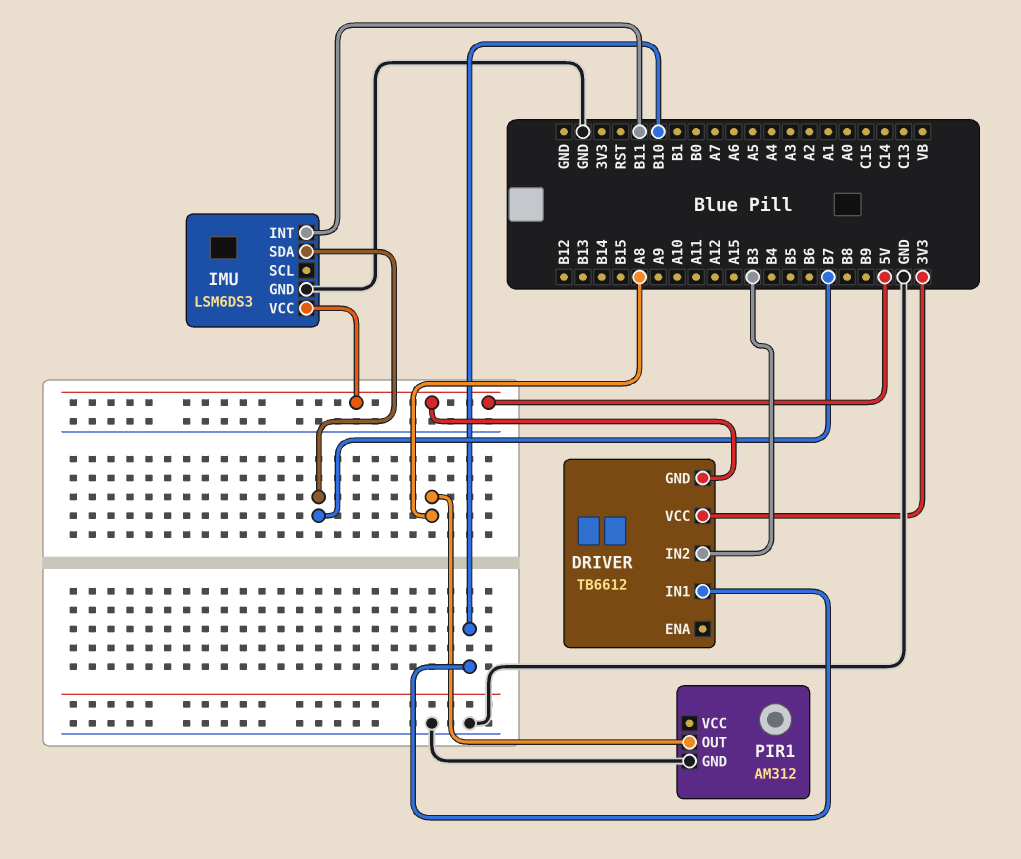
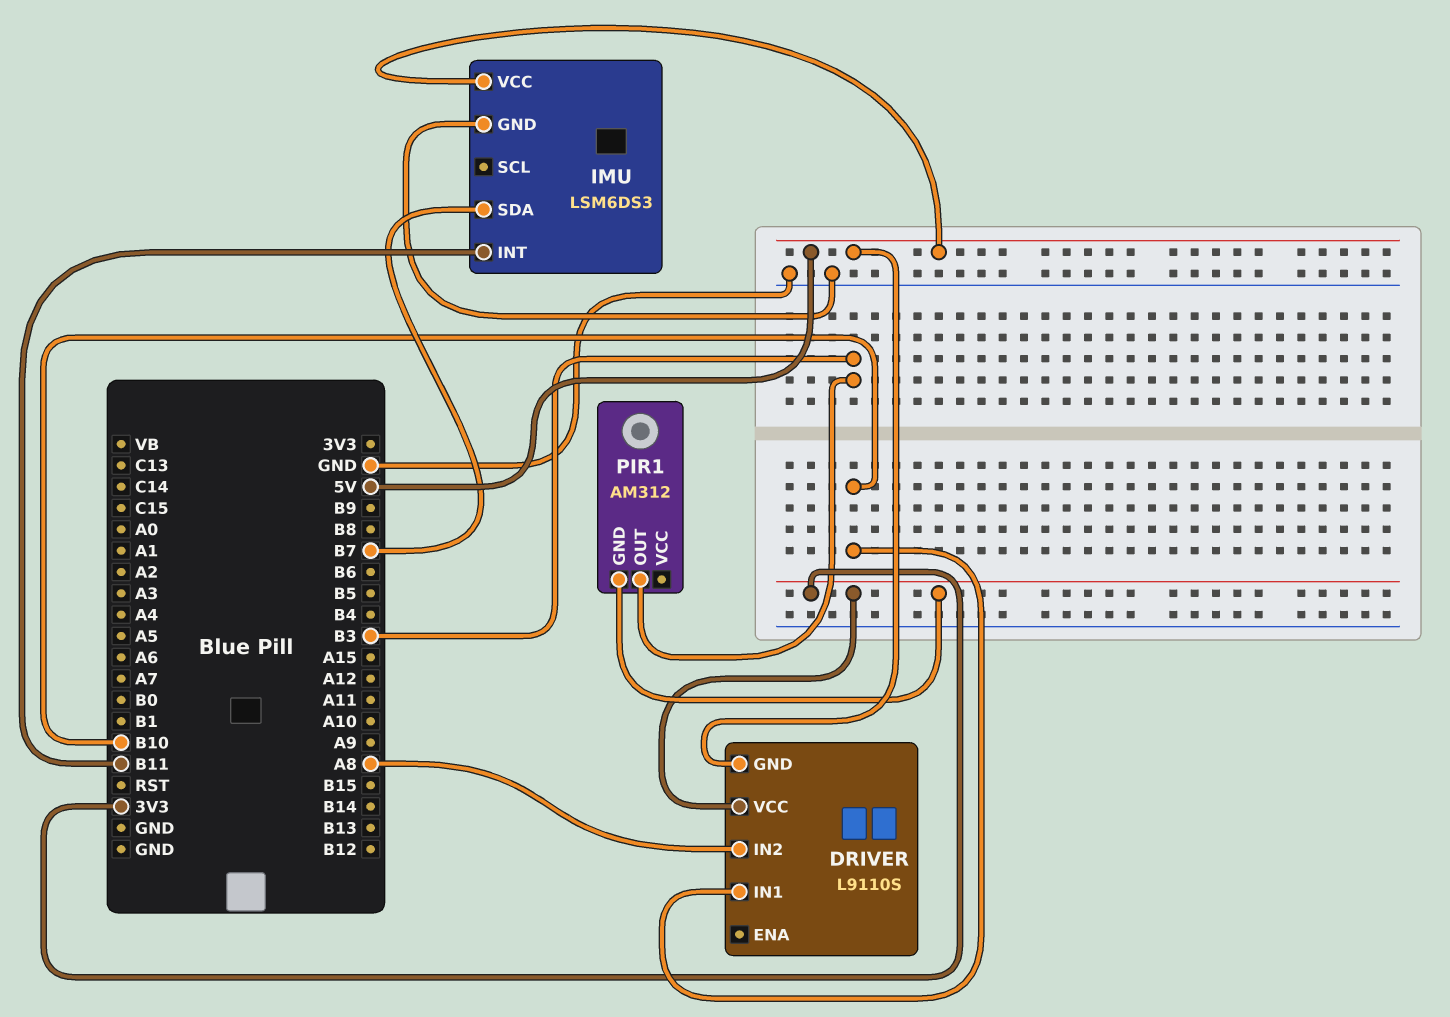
DRIVER: TB6612 -> L9110S
DRIVER pin IN2: B3 -> A8
PIR1 pin GND: GND -> 3V3
PIR1 pin OUT: A8 -> B3

